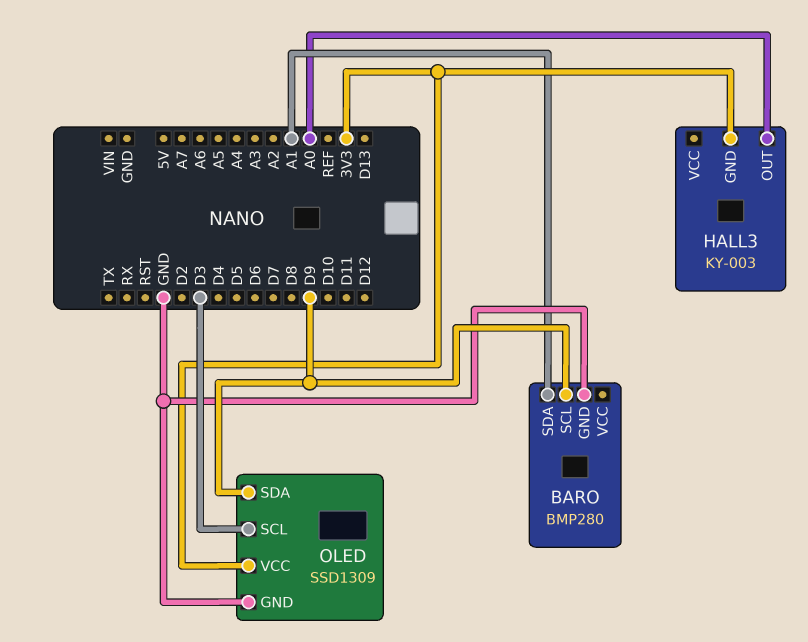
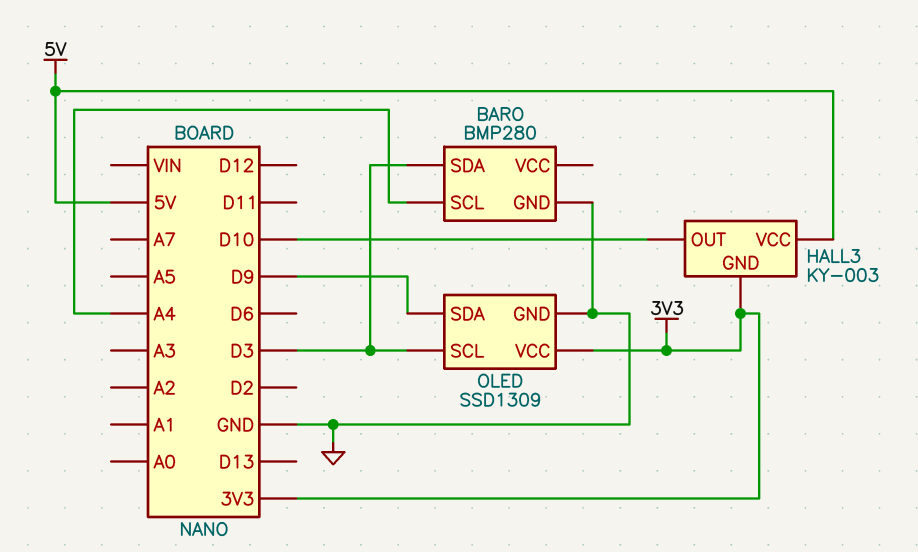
BARO pin SCL: D9 -> A4
BARO pin SDA: A1 -> D3
HALL3 pin OUT: A0 -> D10
HALL3 pin VCC: none -> 5V

